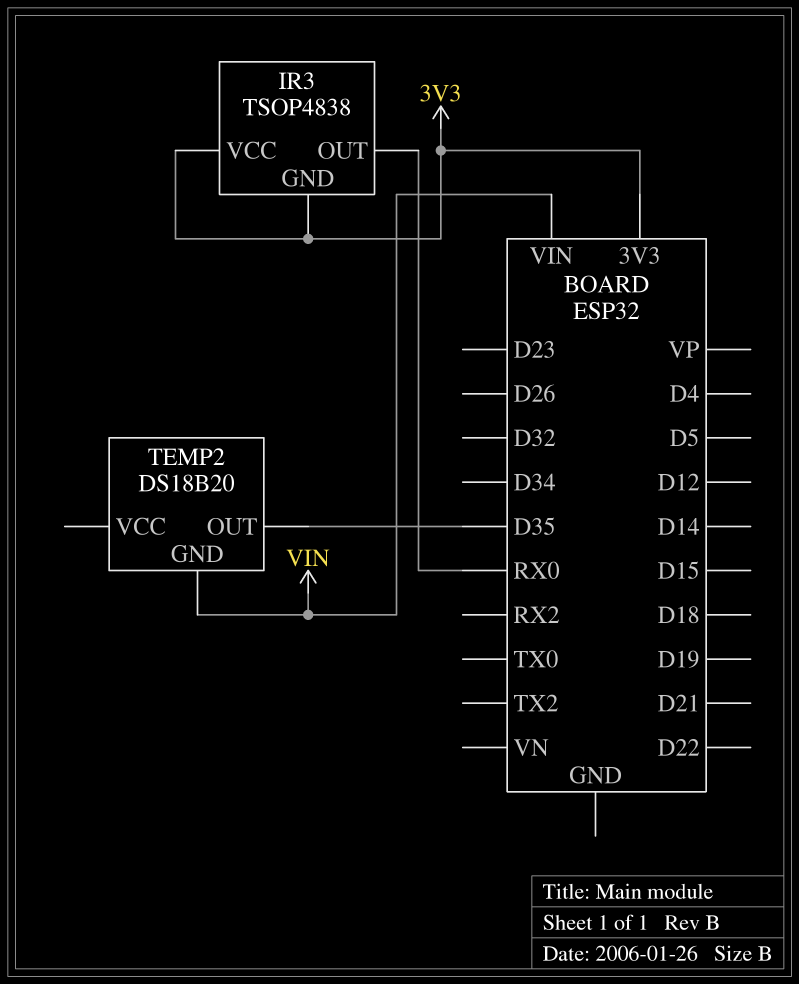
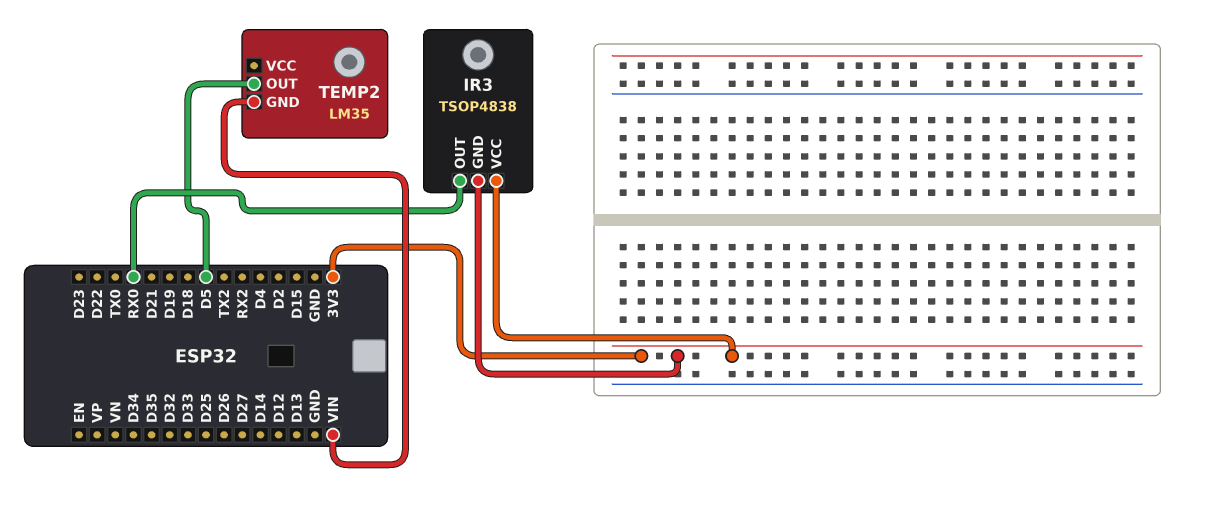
TEMP2: DS18B20 -> LM35
TEMP2 pin OUT: D35 -> D5

